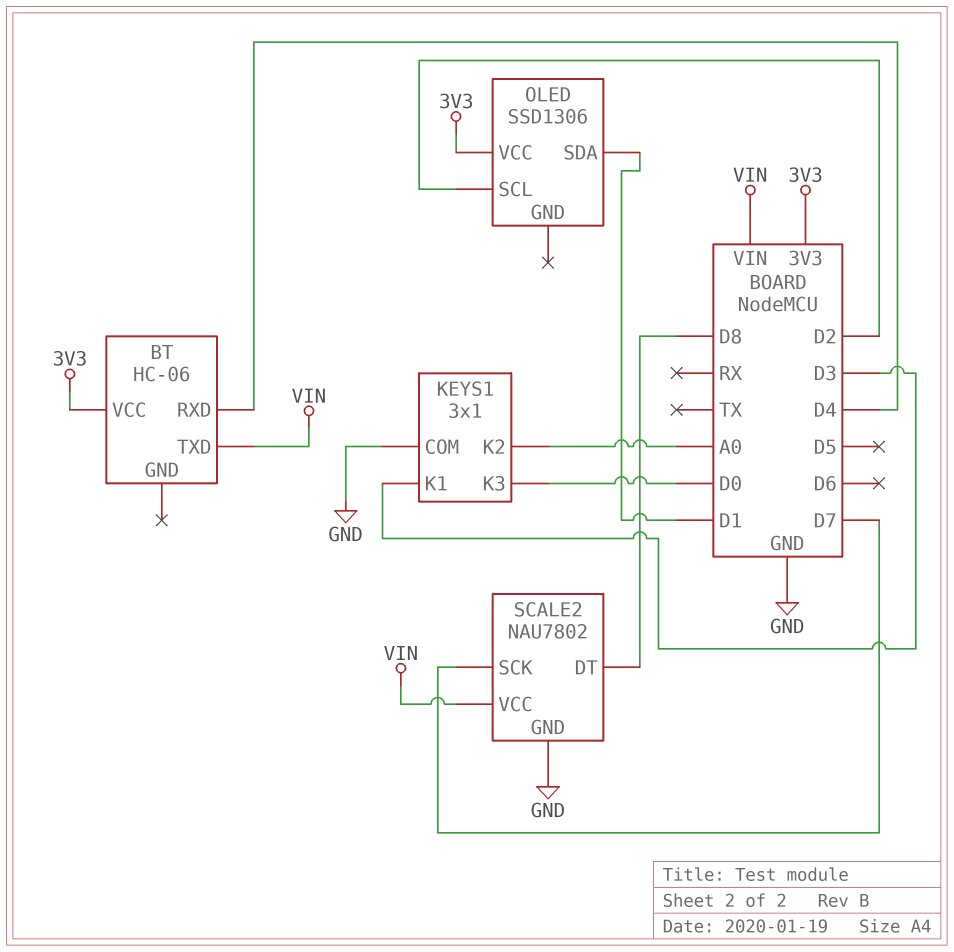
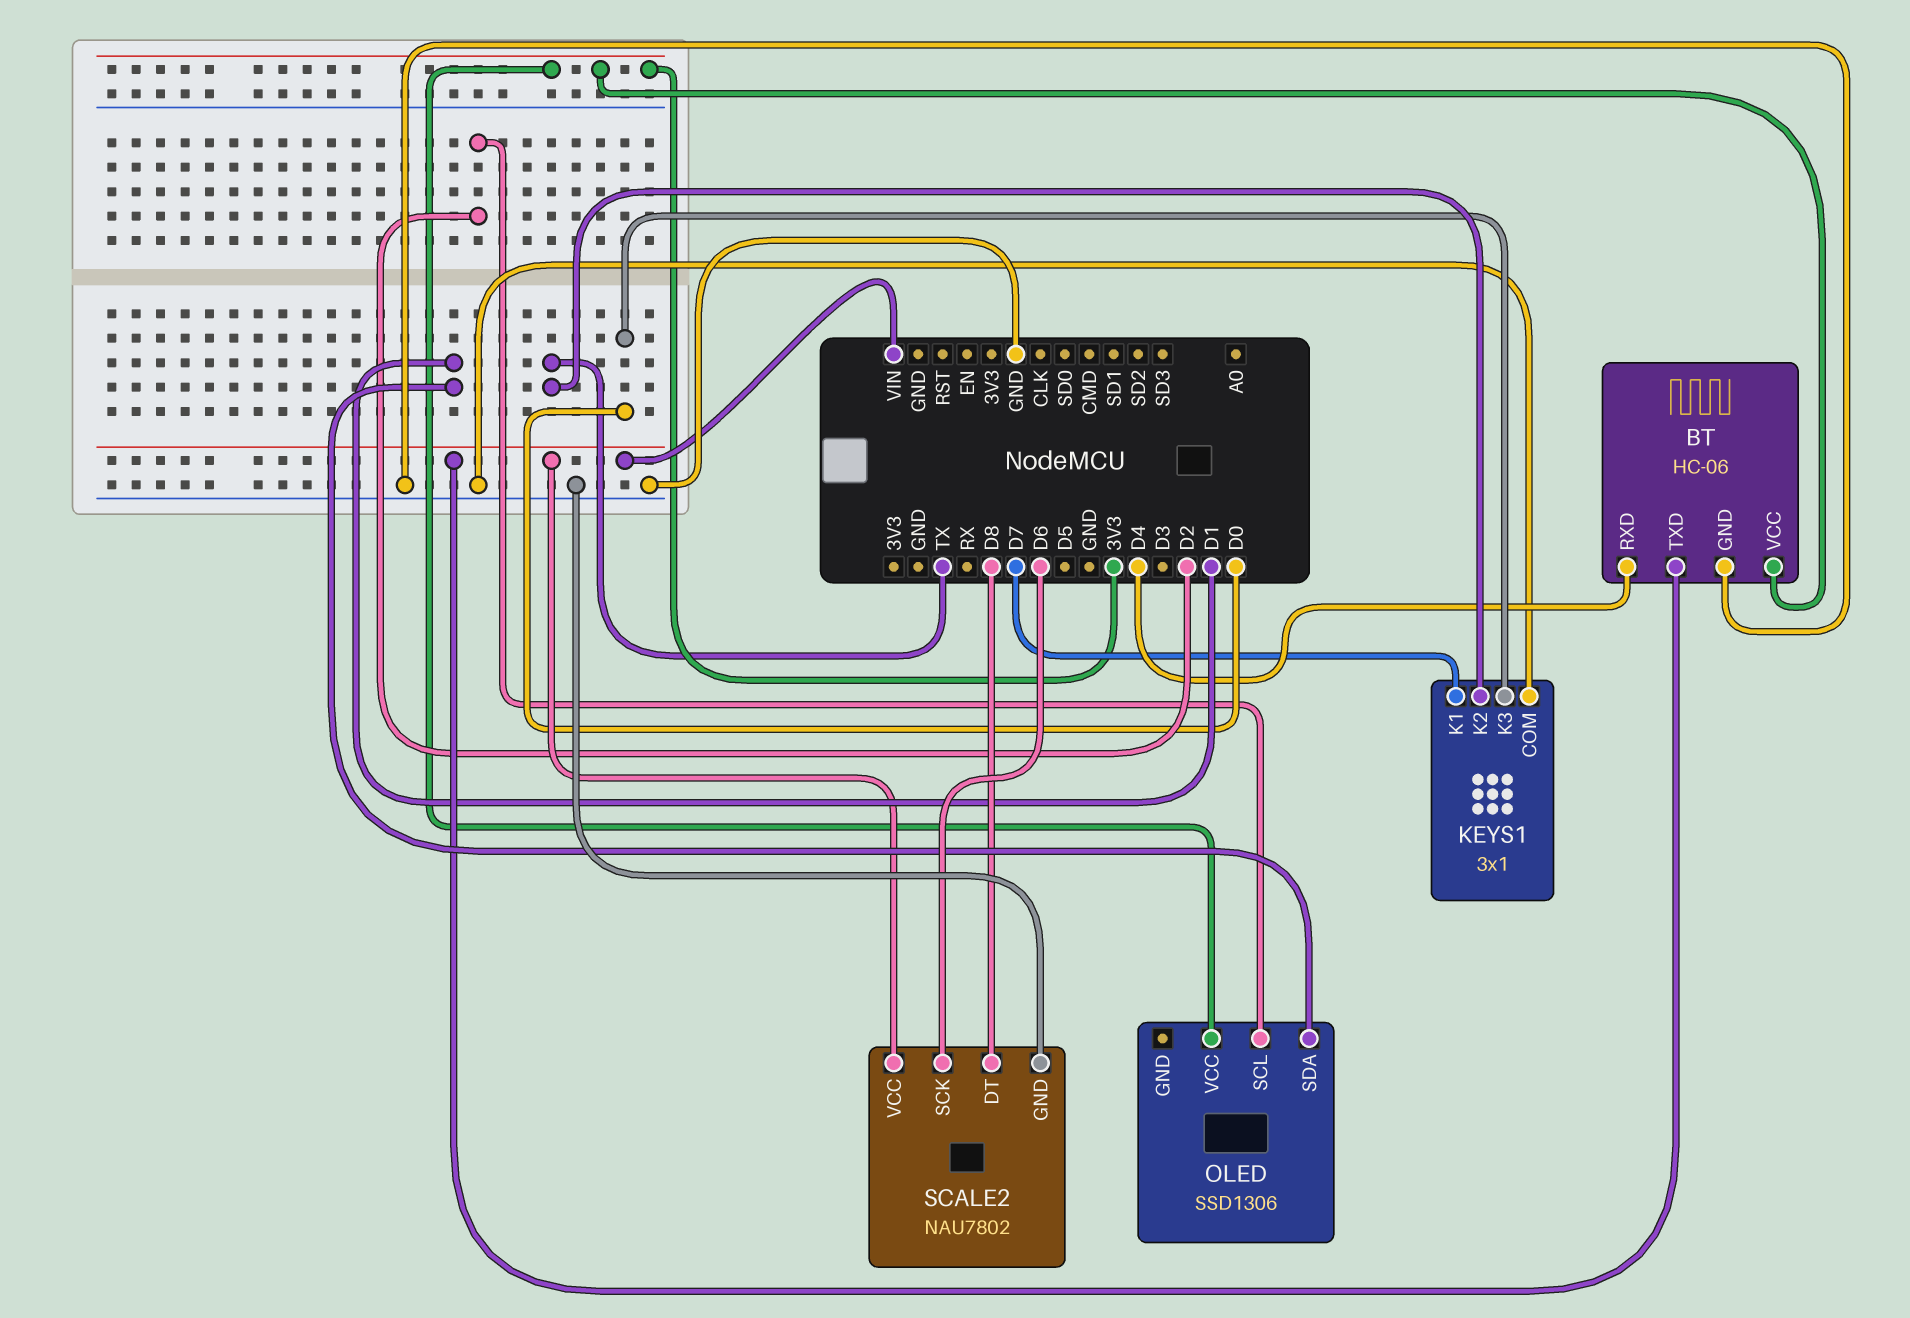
BT pin GND: none -> GND
KEYS1 pin K1: D3 -> D7
KEYS1 pin K2: A0 -> TX
SCALE2 pin SCK: D7 -> D6

